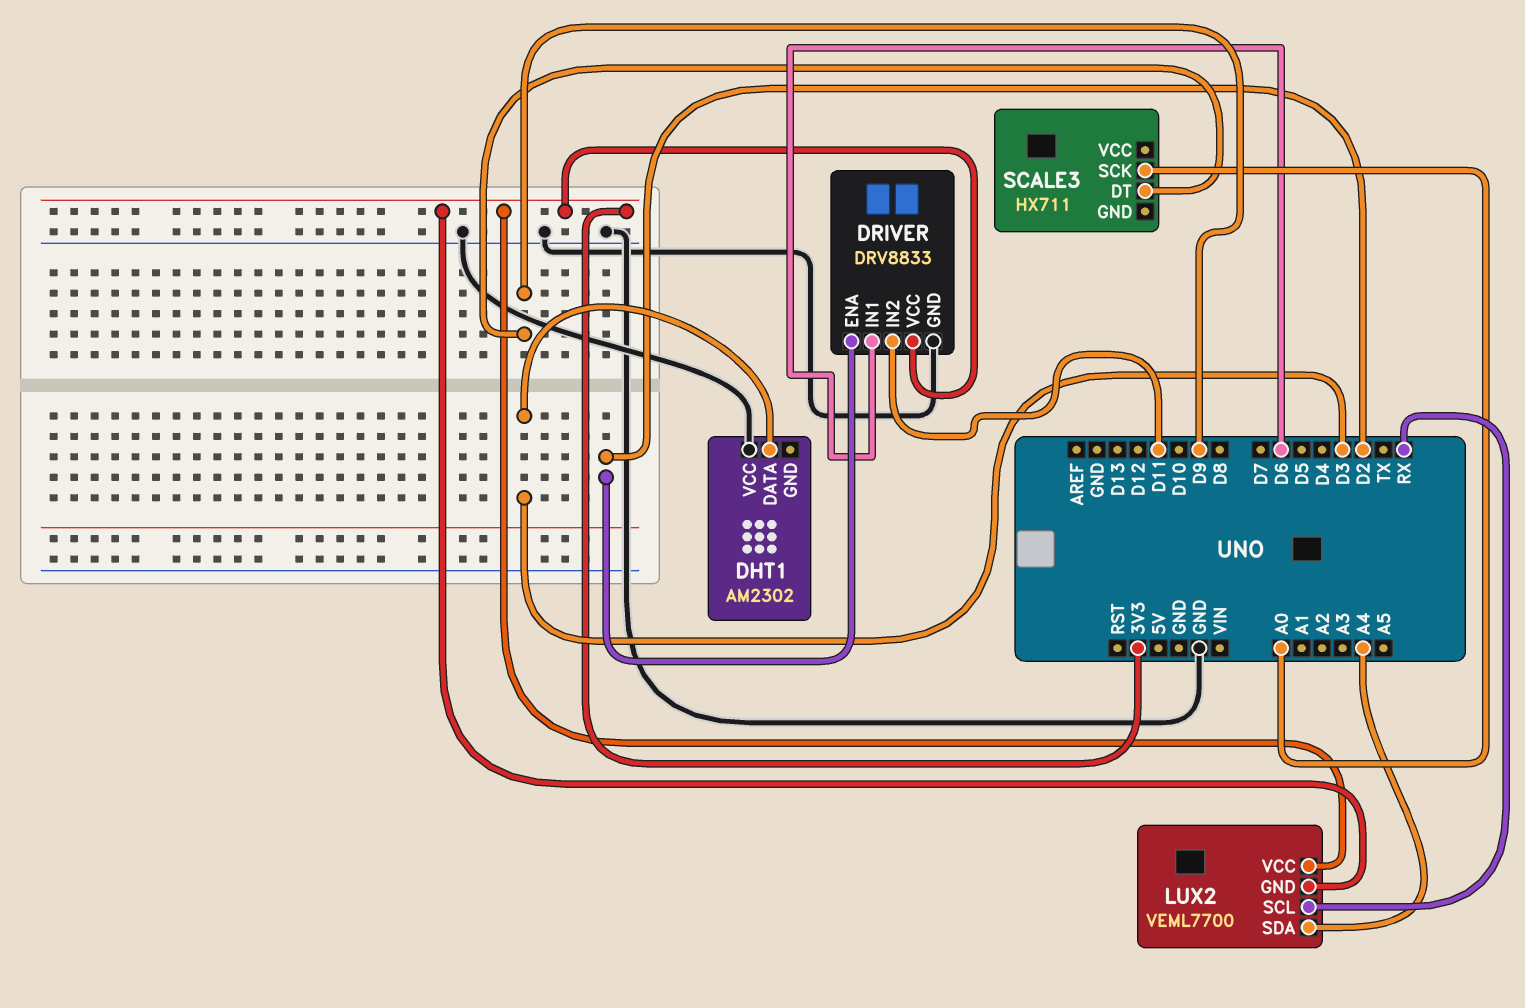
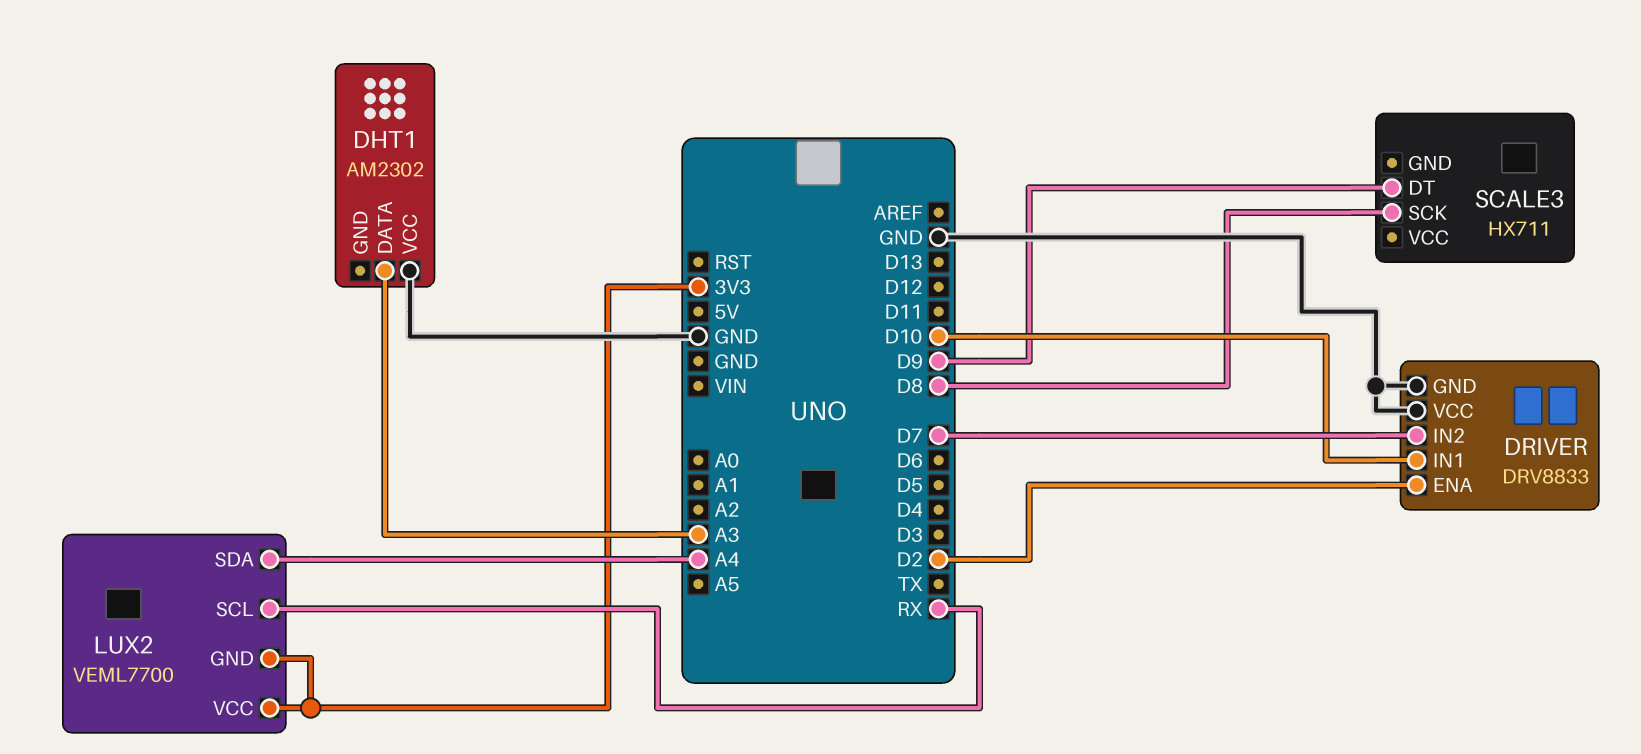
DHT1 pin DATA: D3 -> A3
DRIVER pin IN1: D6 -> D10
DRIVER pin IN2: D11 -> D7
DRIVER pin VCC: 3V3 -> GND
SCALE3 pin SCK: A0 -> D8

